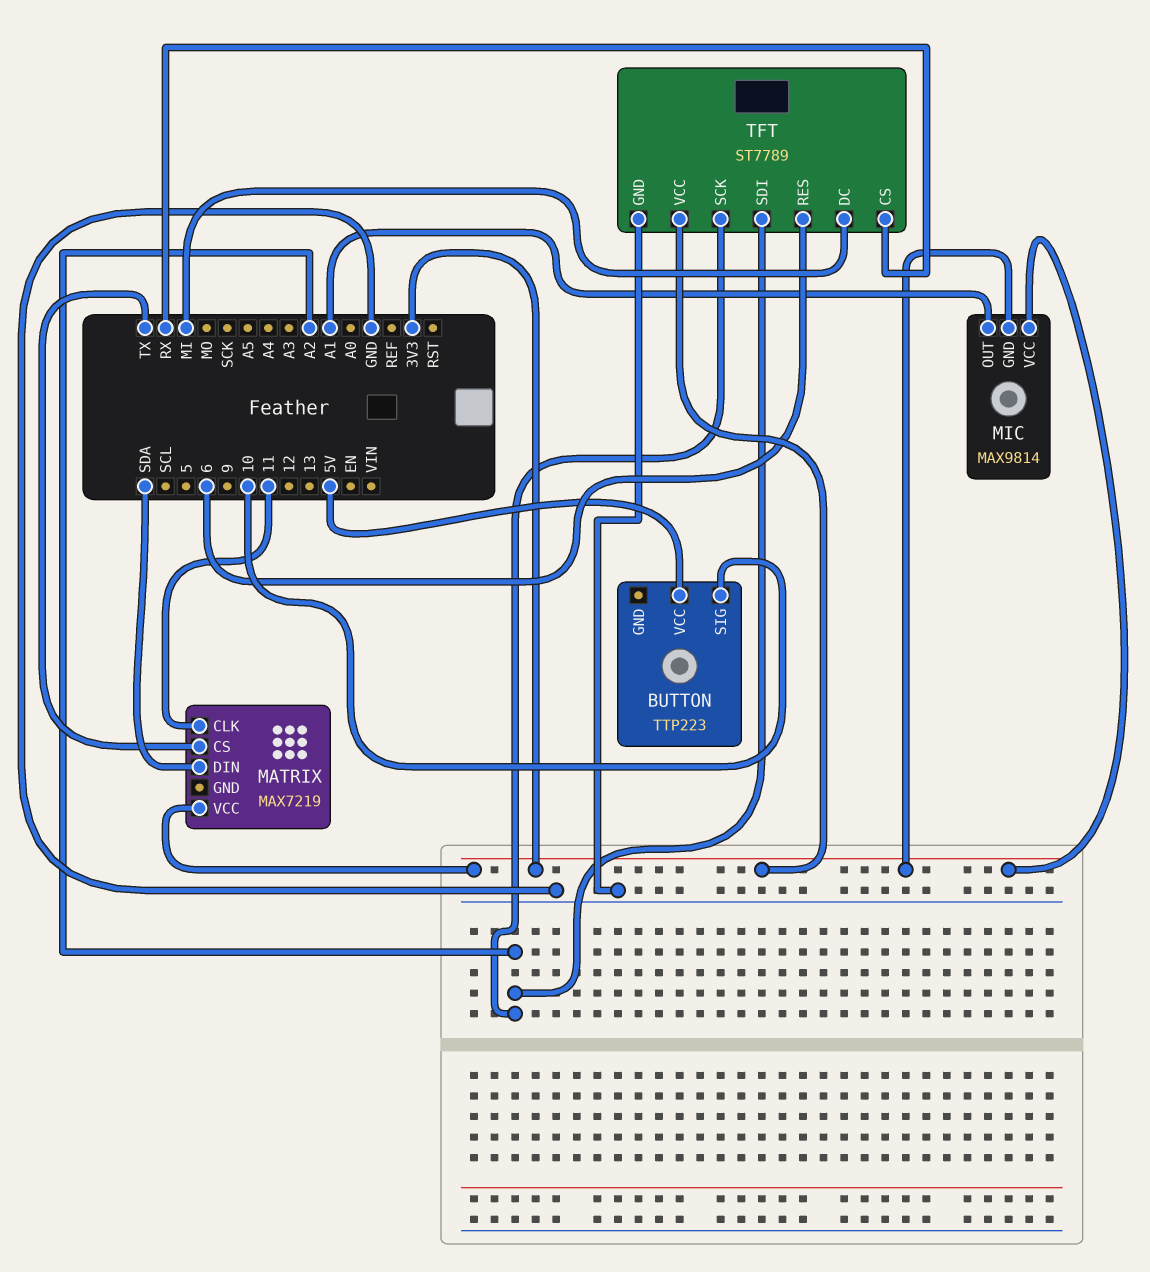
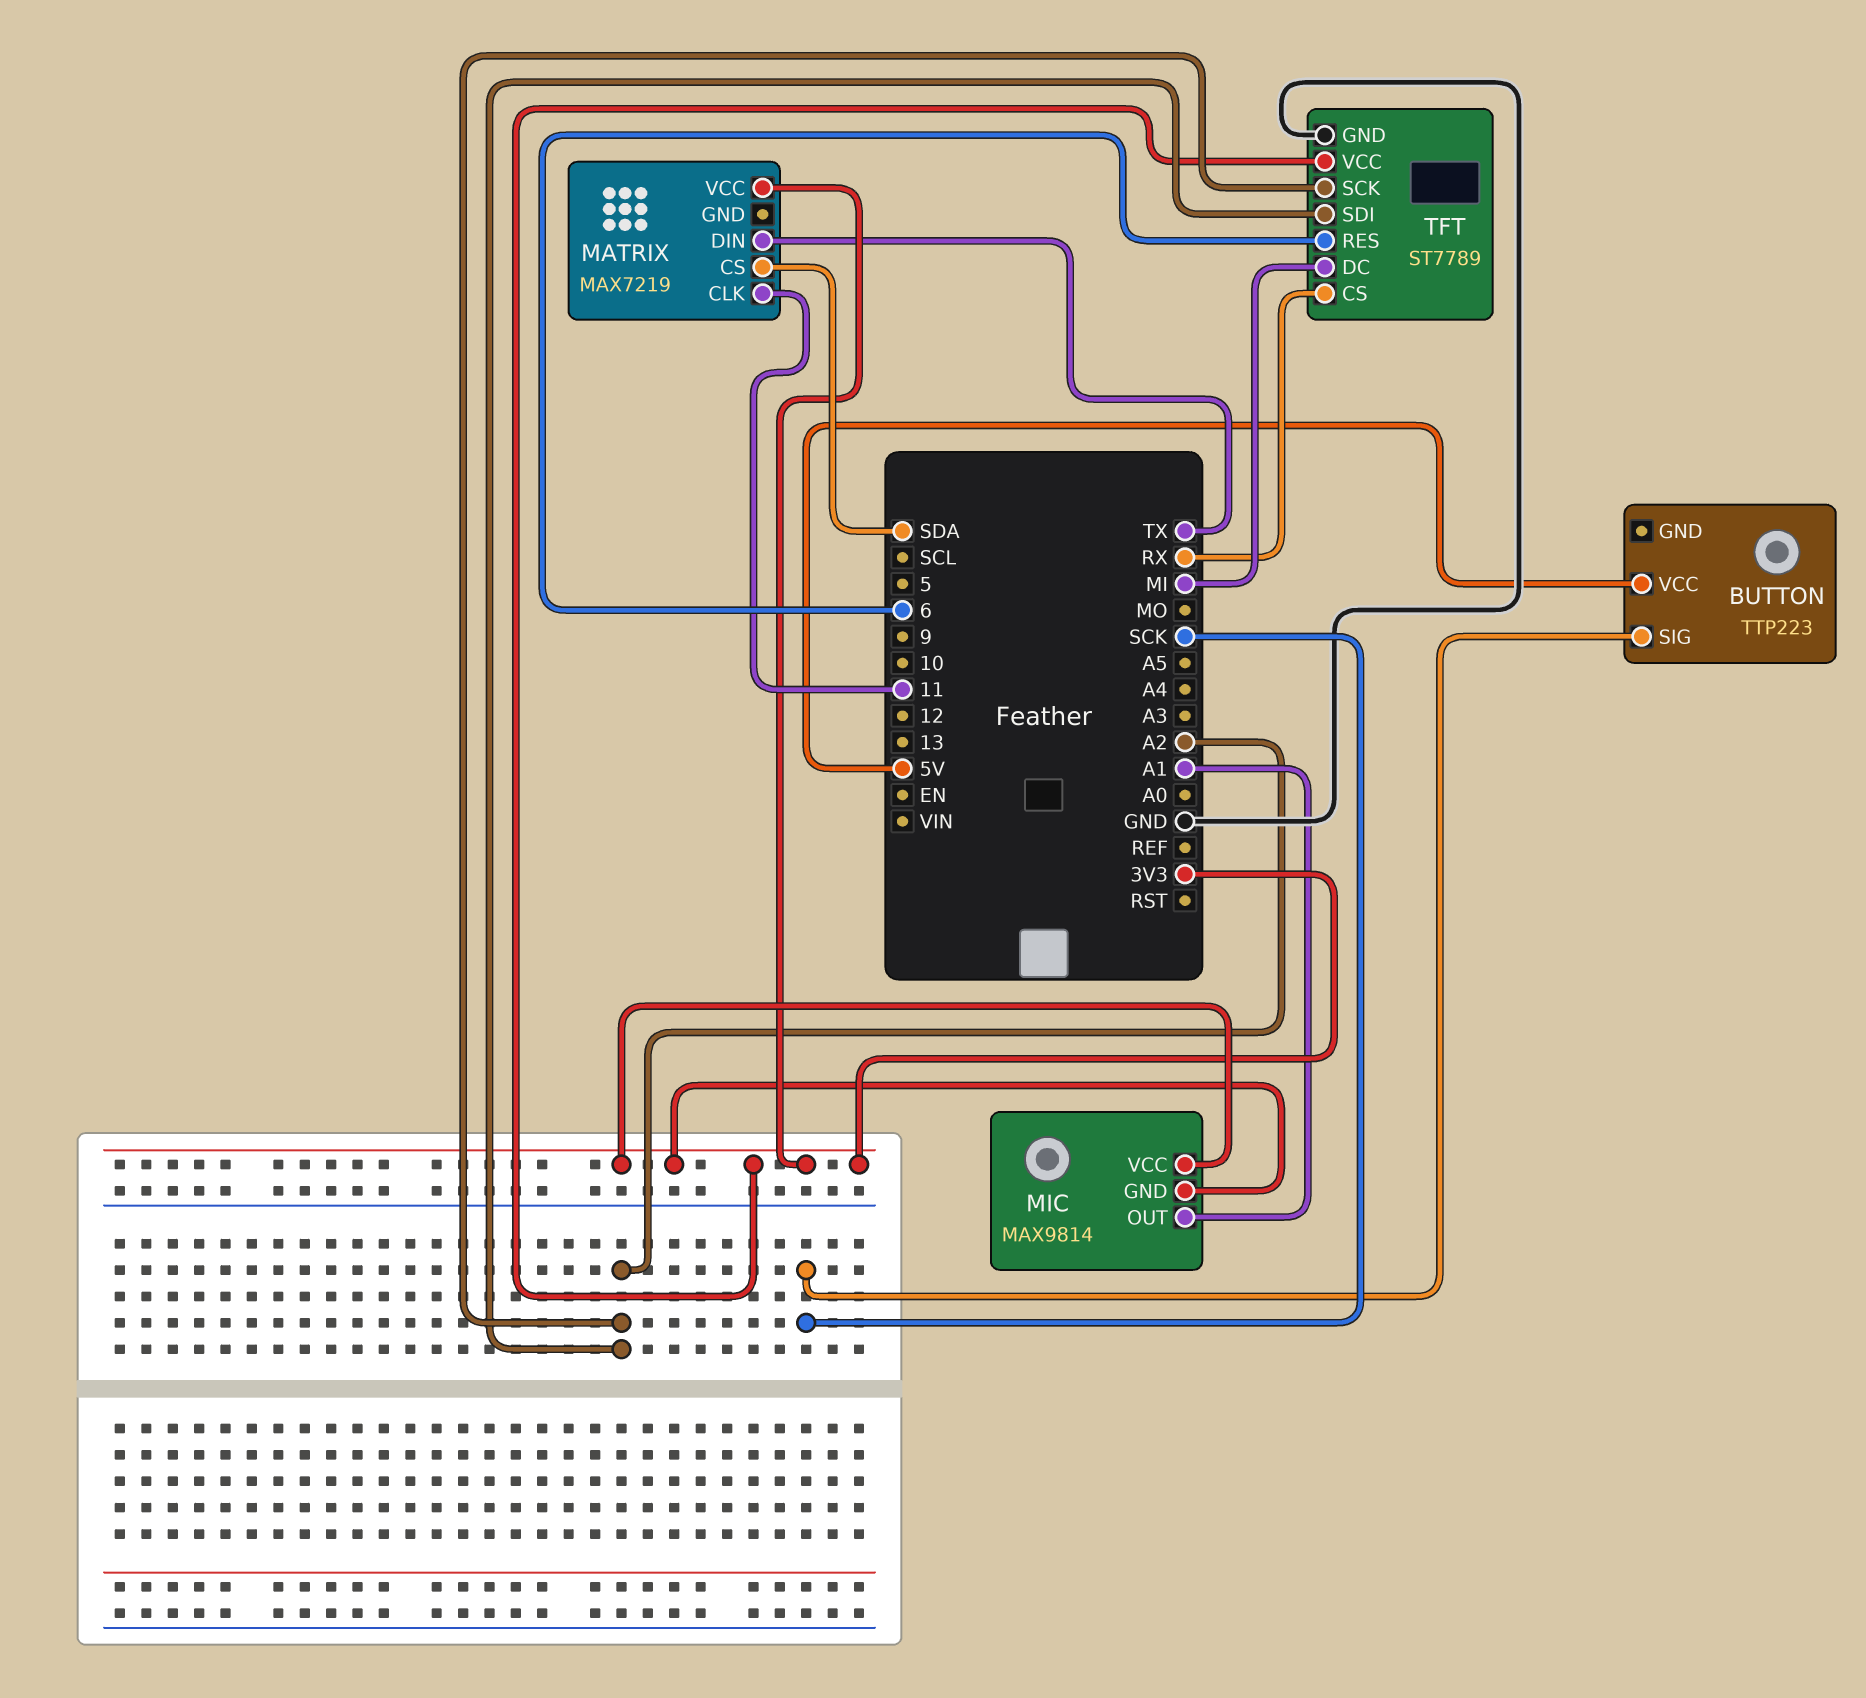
BUTTON pin SIG: 10 -> SCK
MATRIX pin CS: TX -> SDA
MATRIX pin DIN: SDA -> TX

